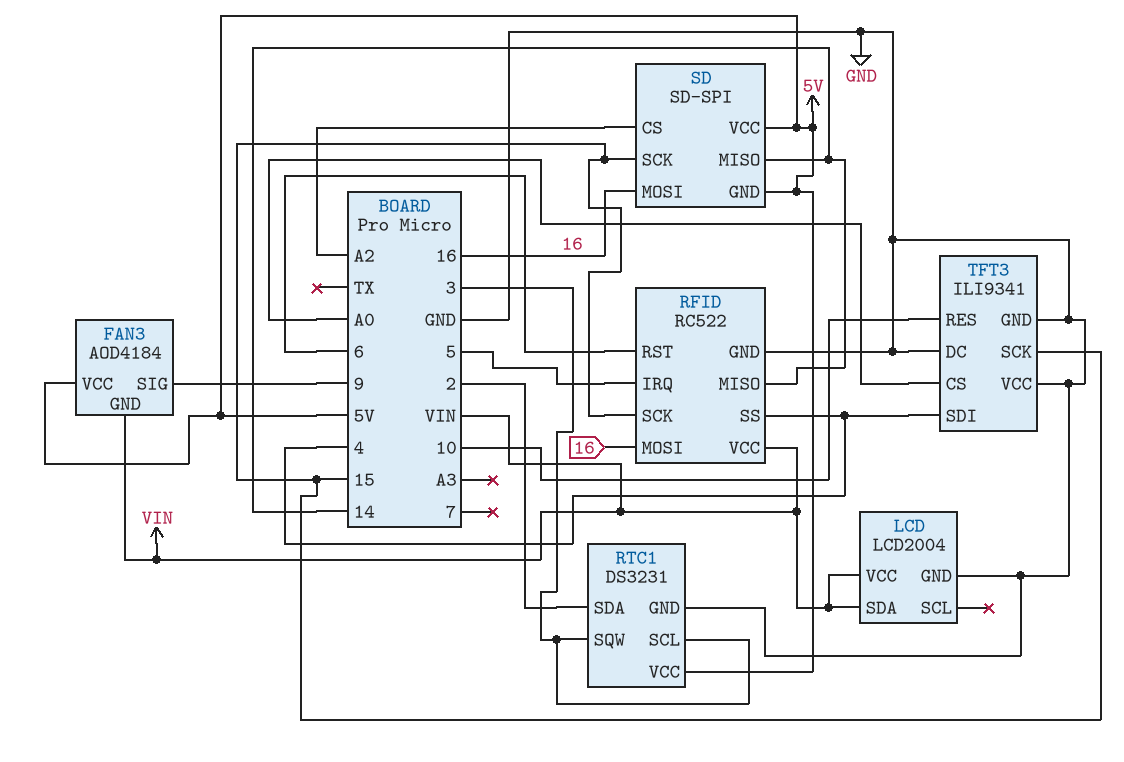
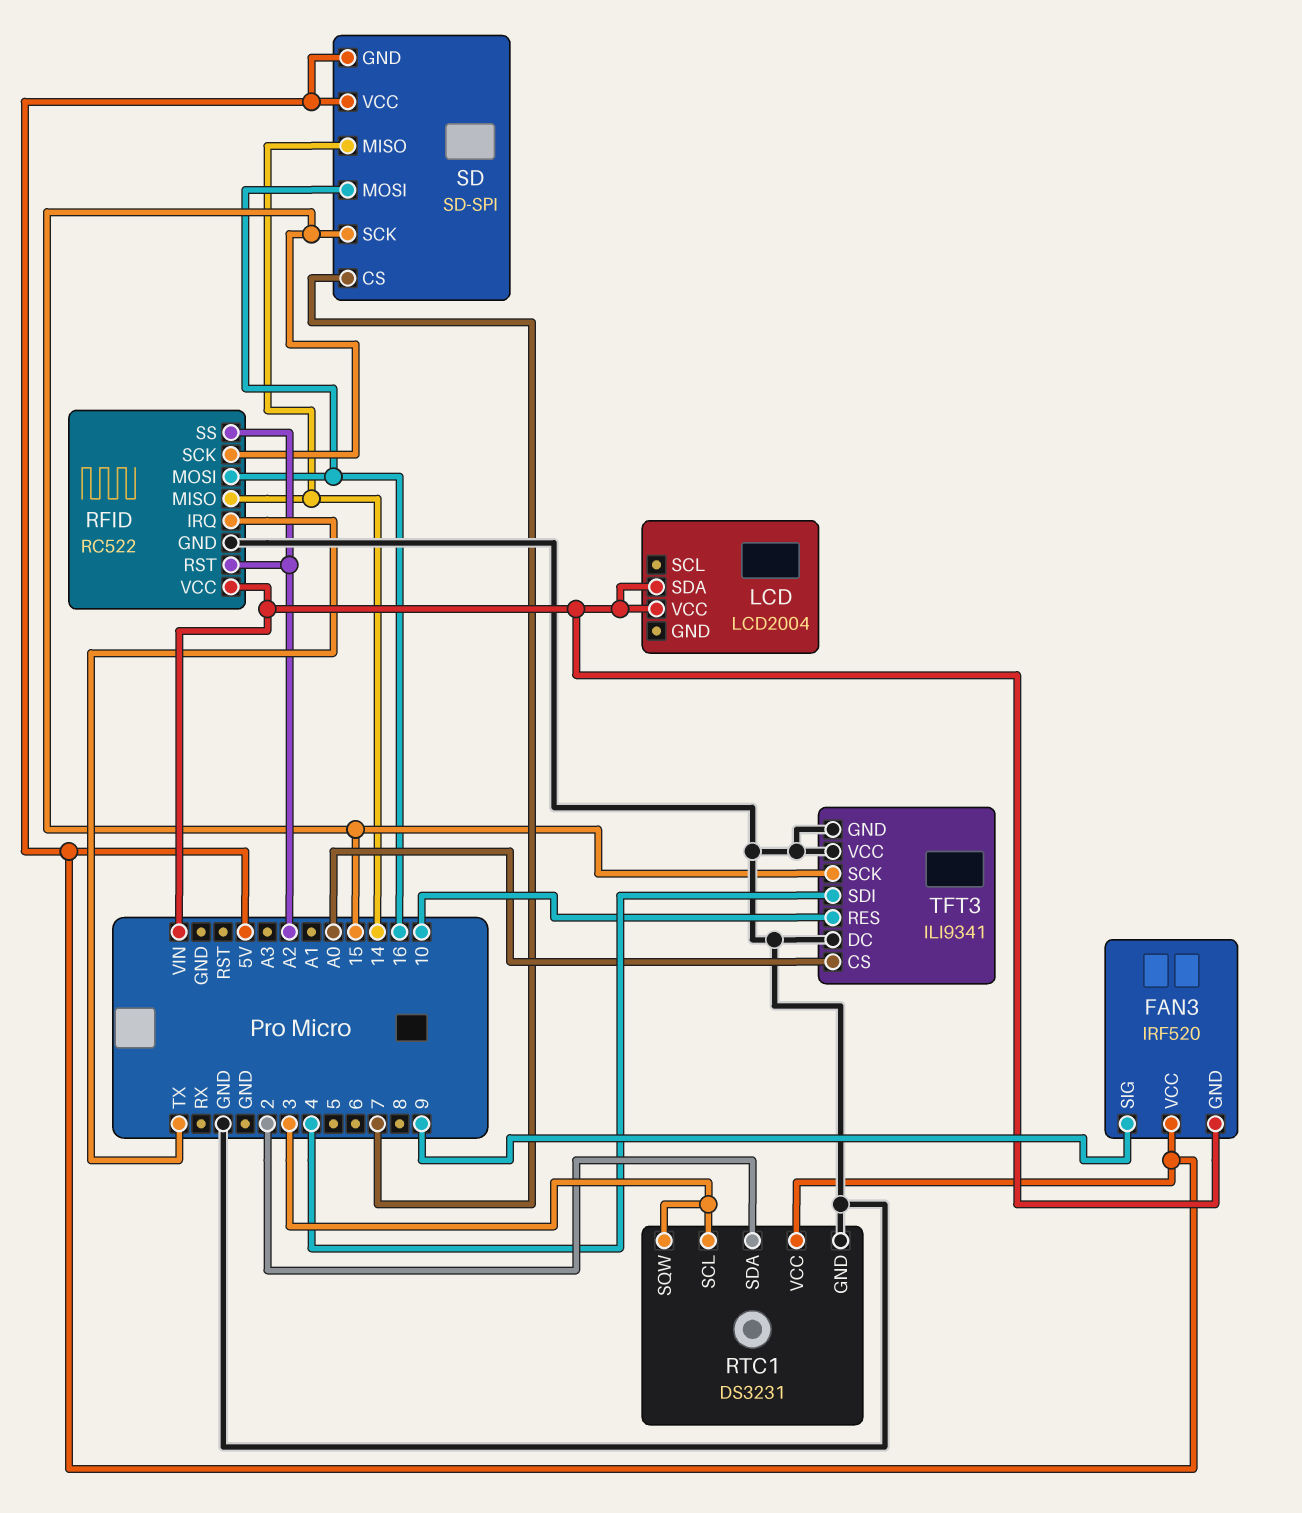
FAN3: AOD4184 -> IRF520
LCD pin GND: GND -> none
RFID pin IRQ: 5 -> TX
RFID pin RST: 6 -> A2
RFID pin SS: 4 -> A2
SD pin CS: A2 -> 7

